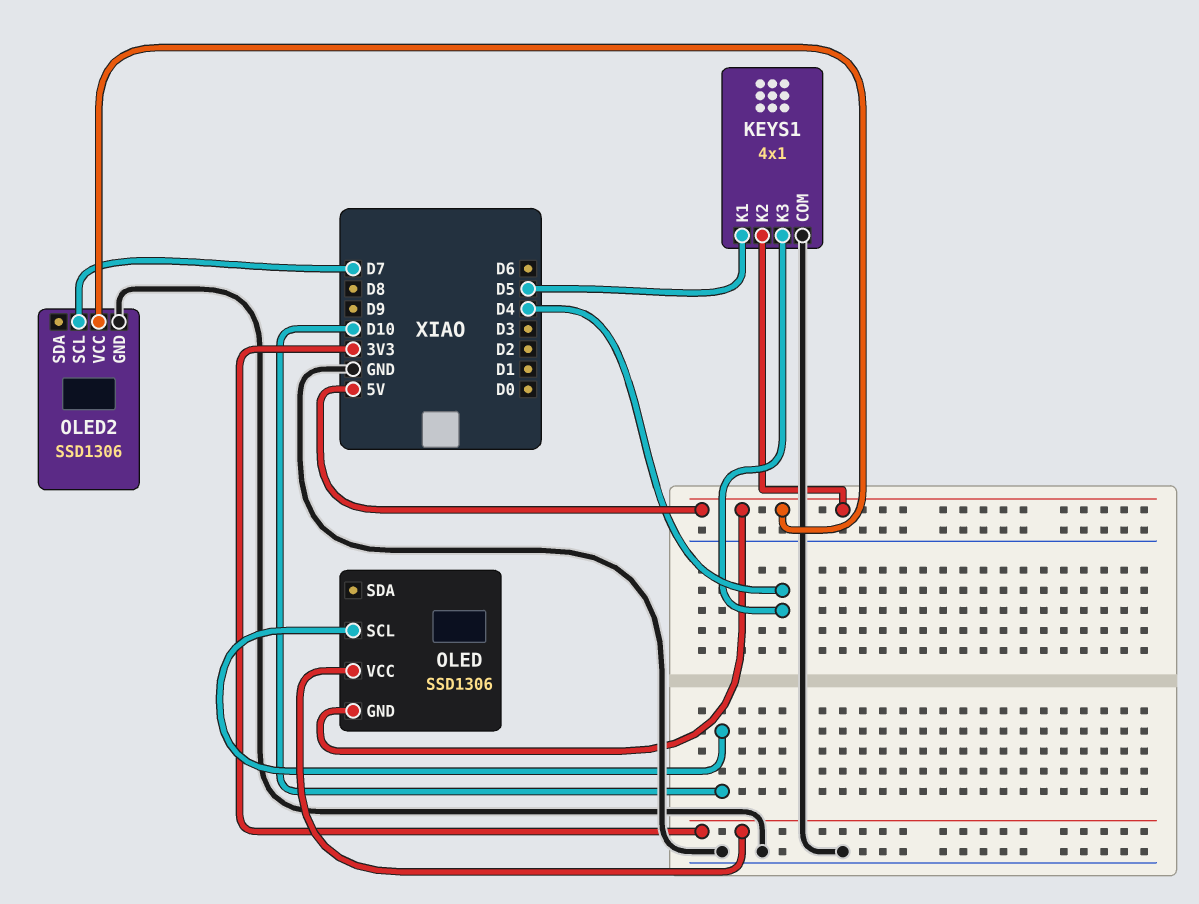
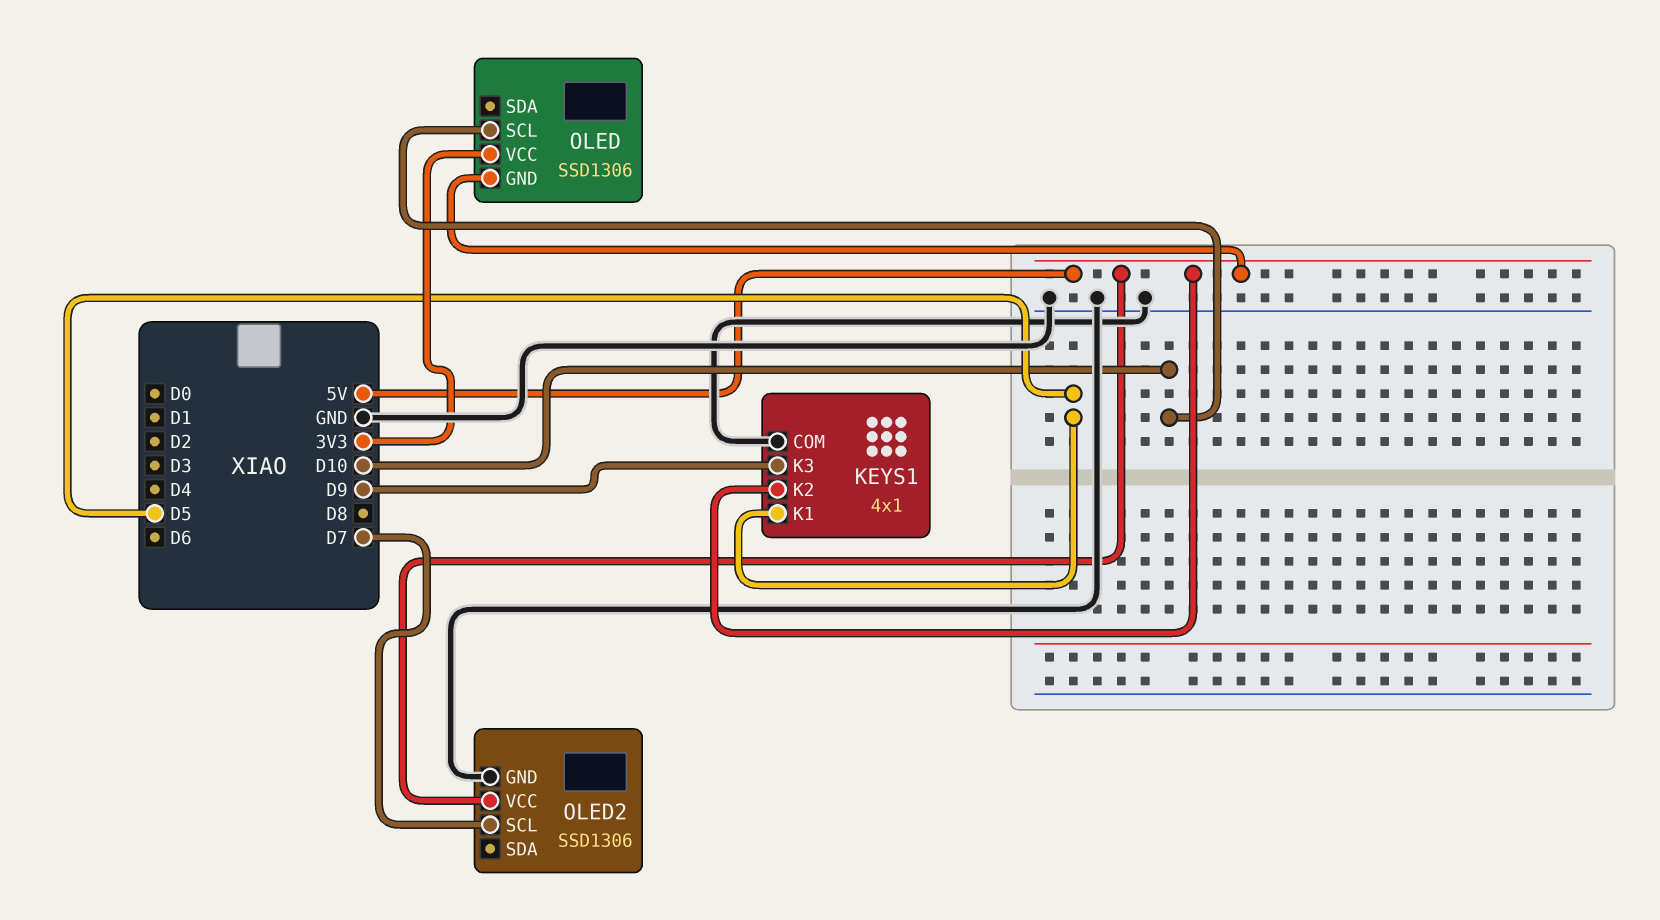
KEYS1 pin K3: D4 -> D9

